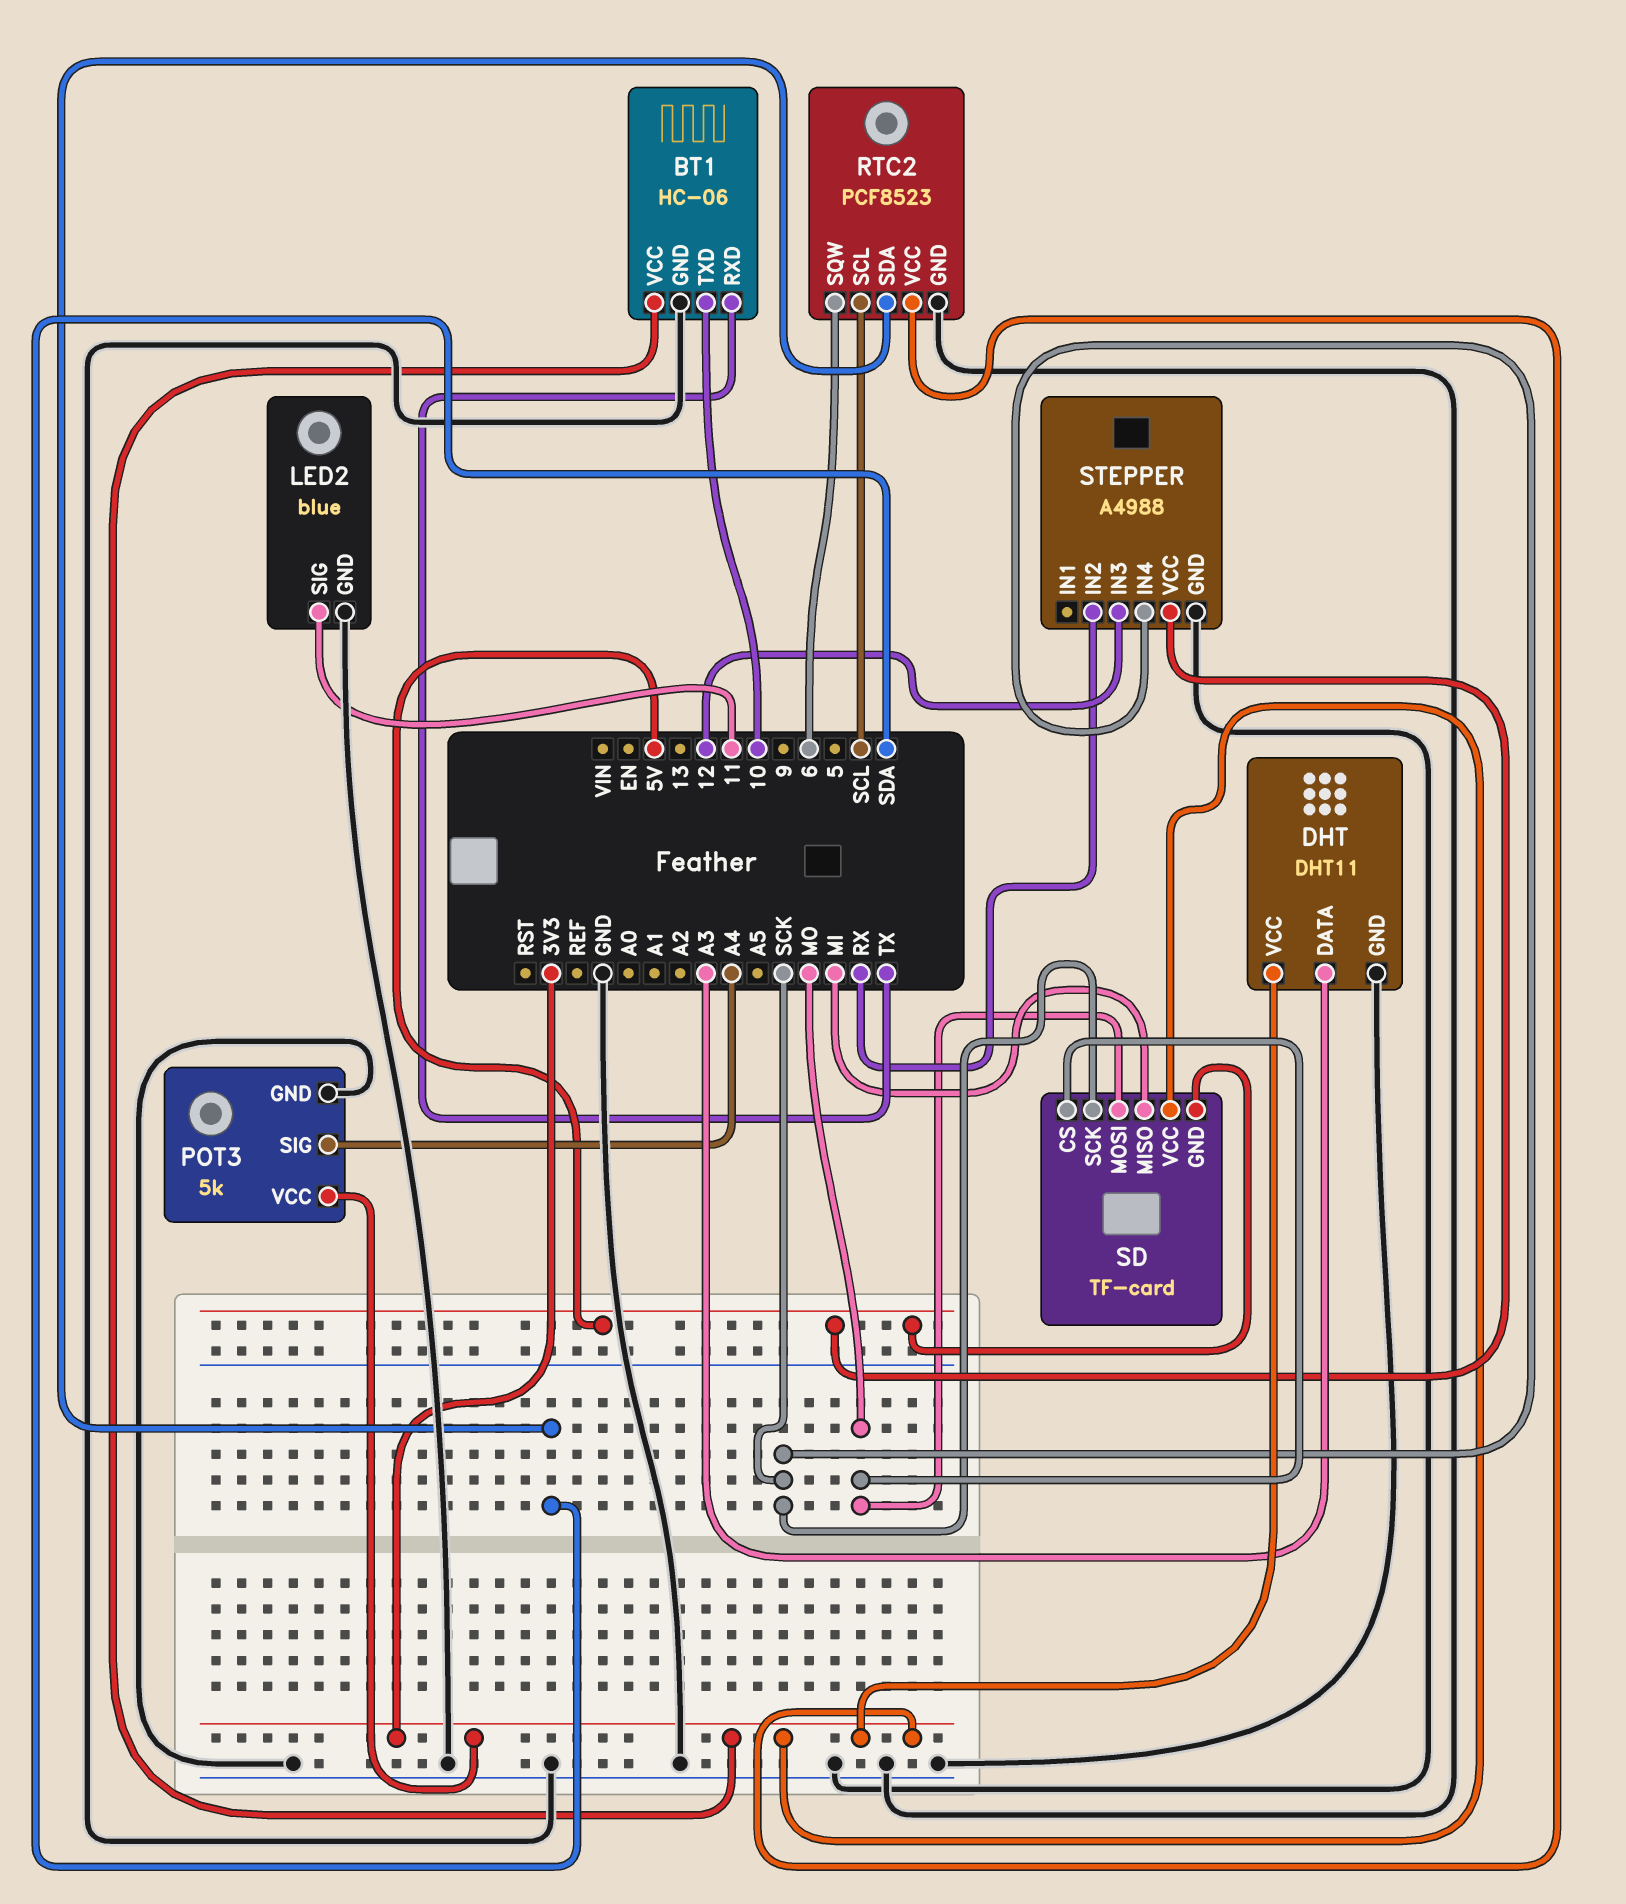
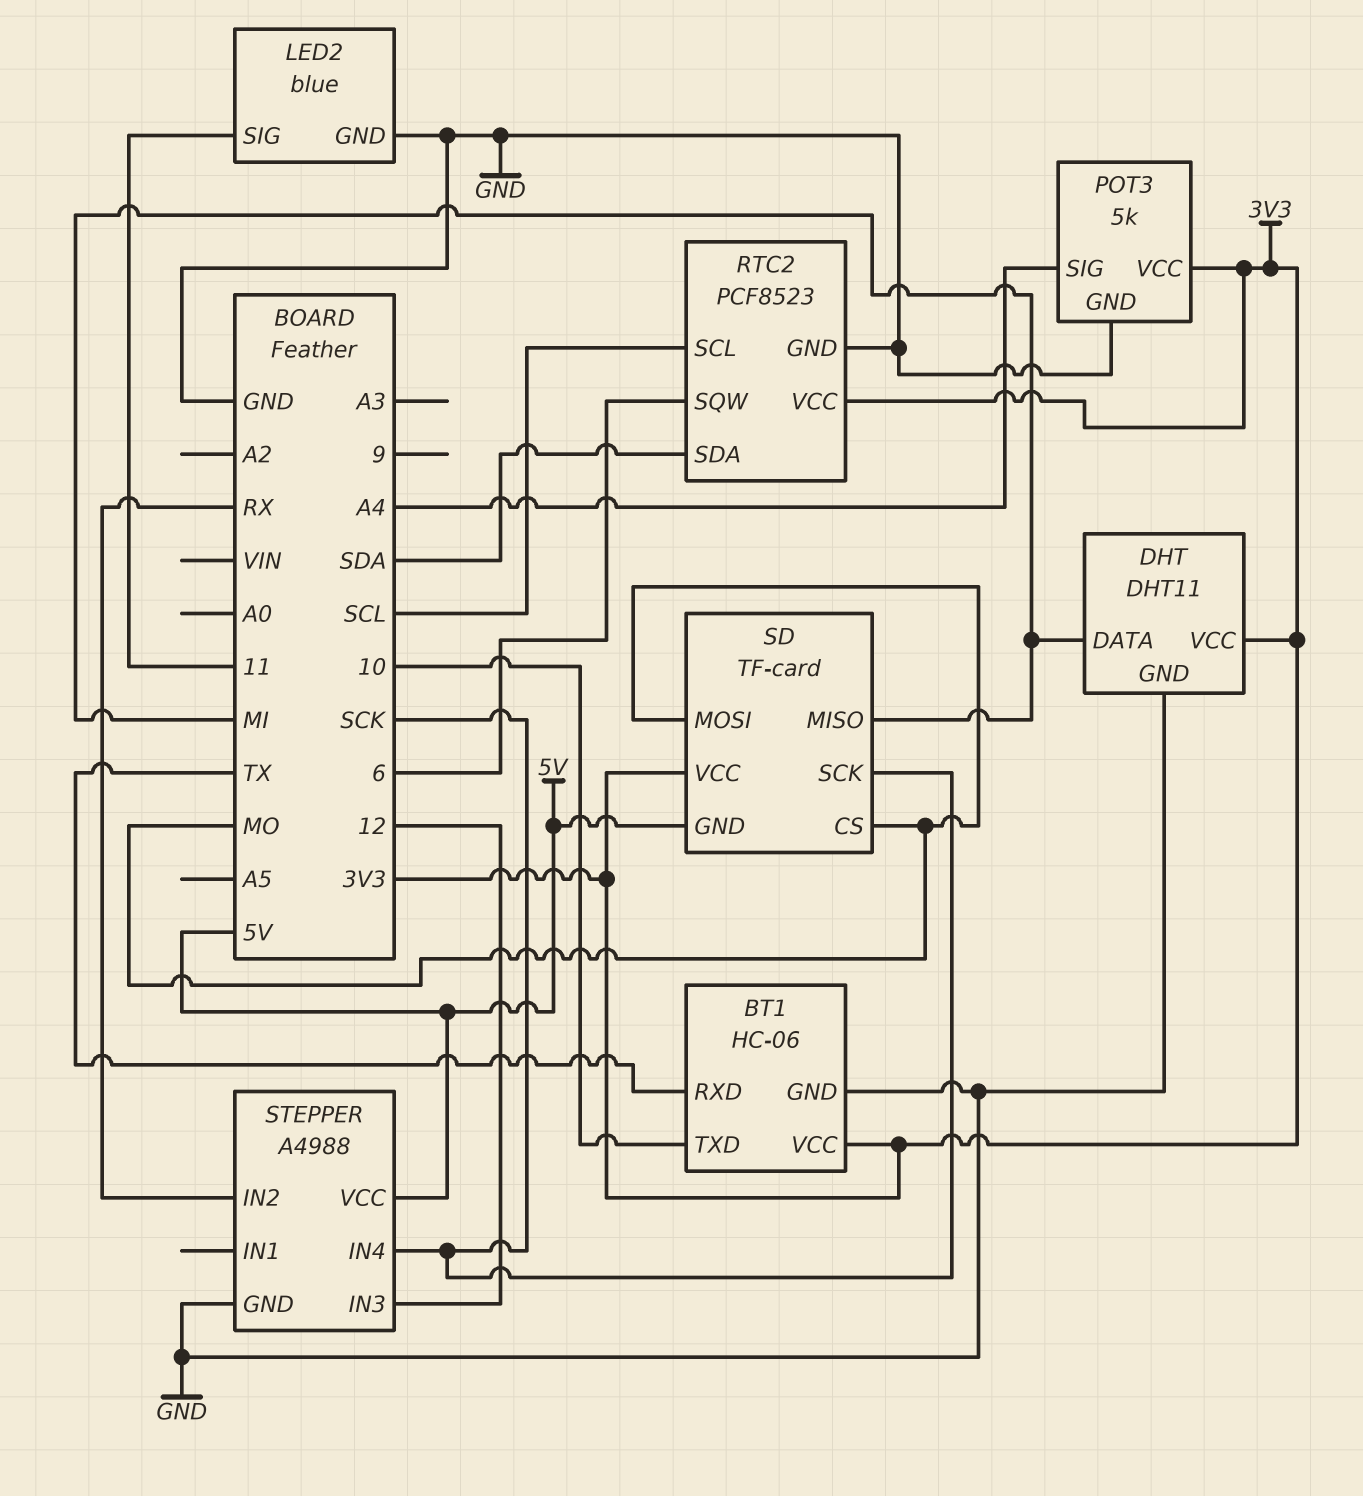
DHT pin DATA: A3 -> MI

